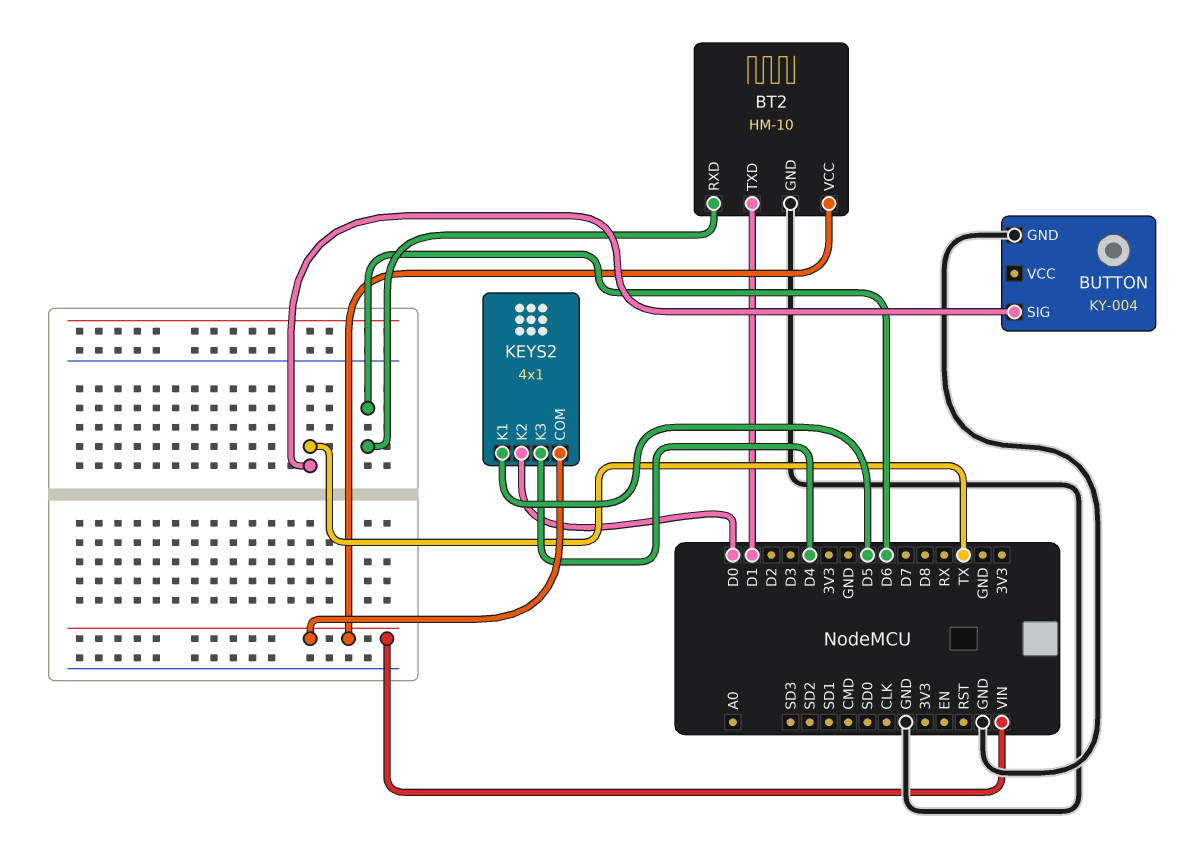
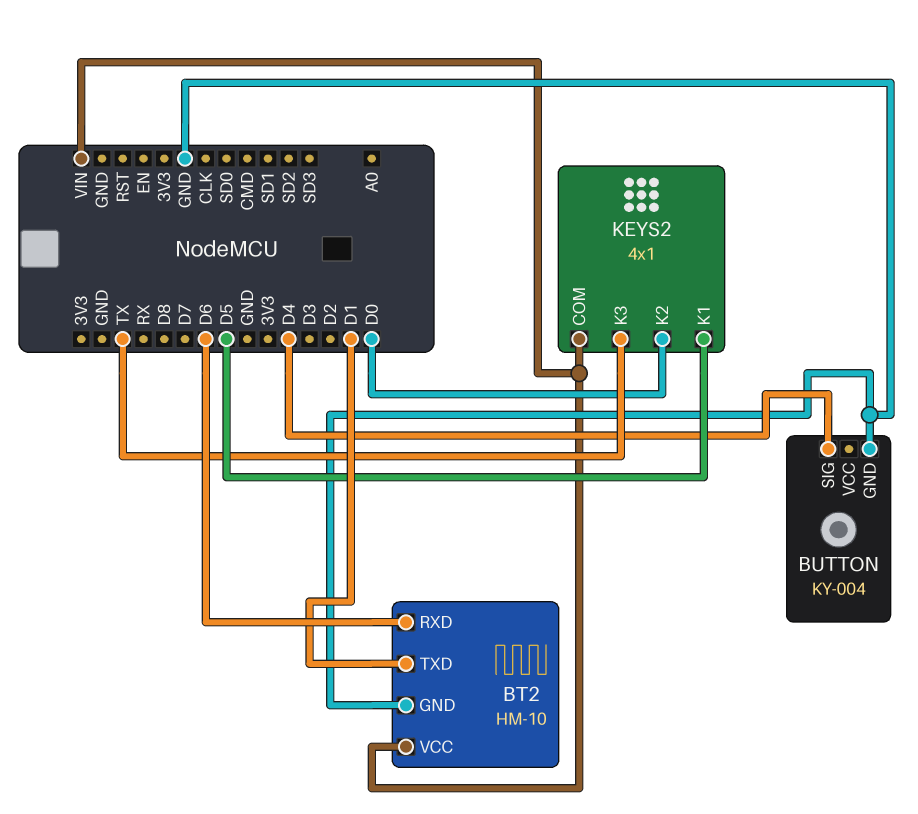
BUTTON pin SIG: TX -> D4
KEYS2 pin K3: D4 -> TX

